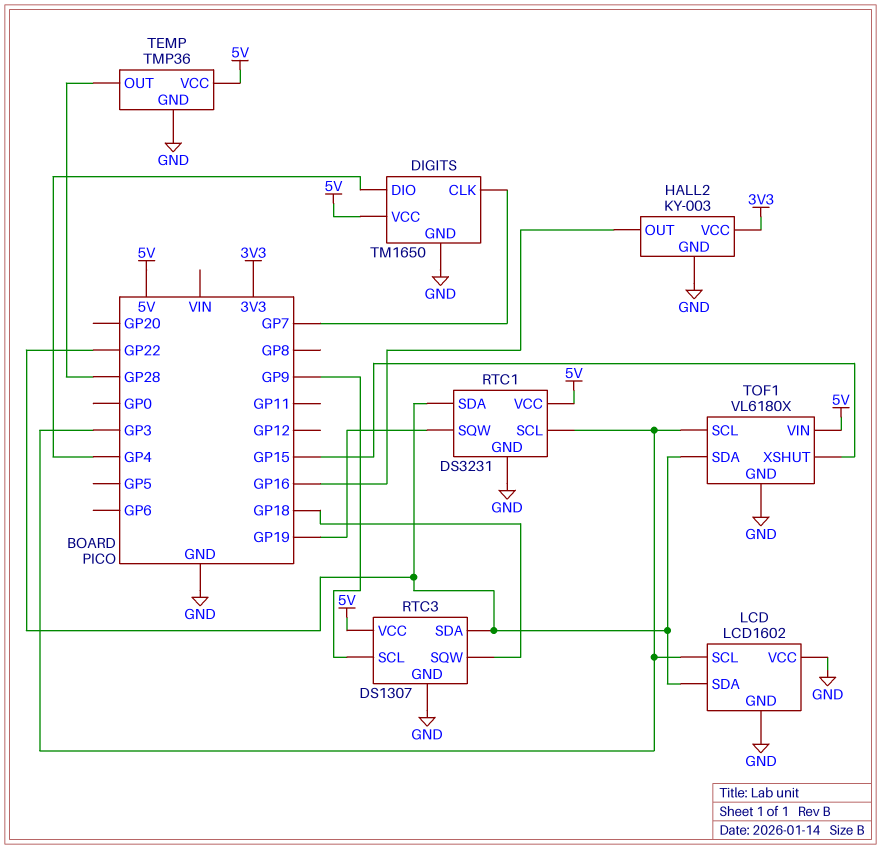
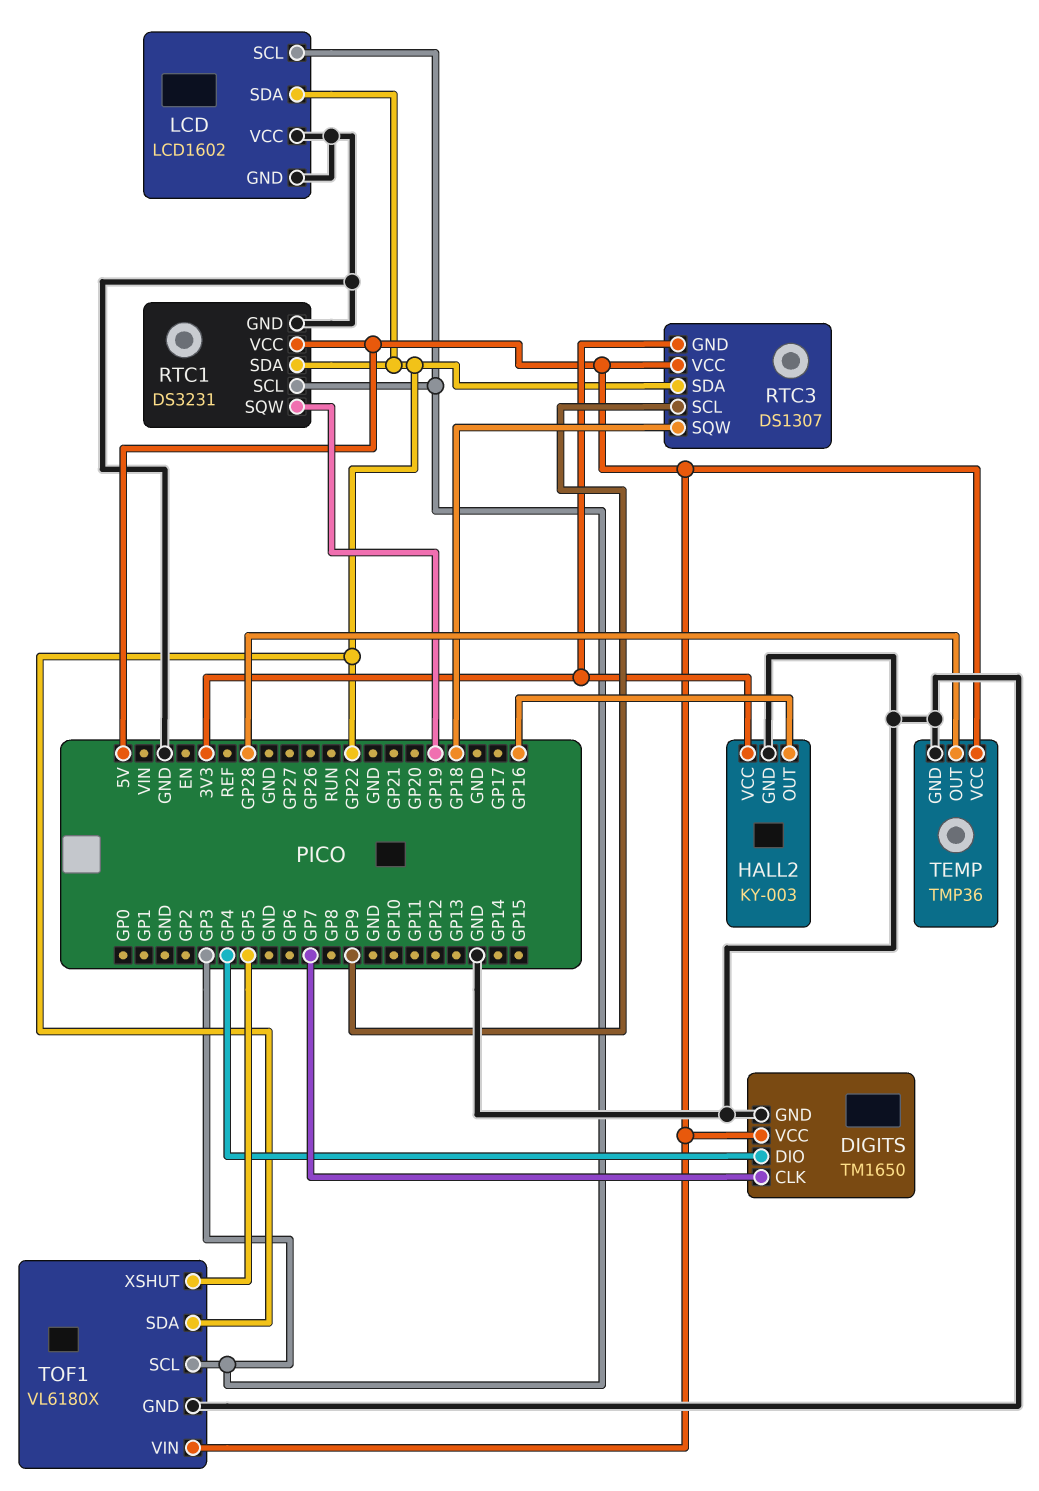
RTC3 pin GND: GND -> 3V3
TOF1 pin XSHUT: GP15 -> GP5

